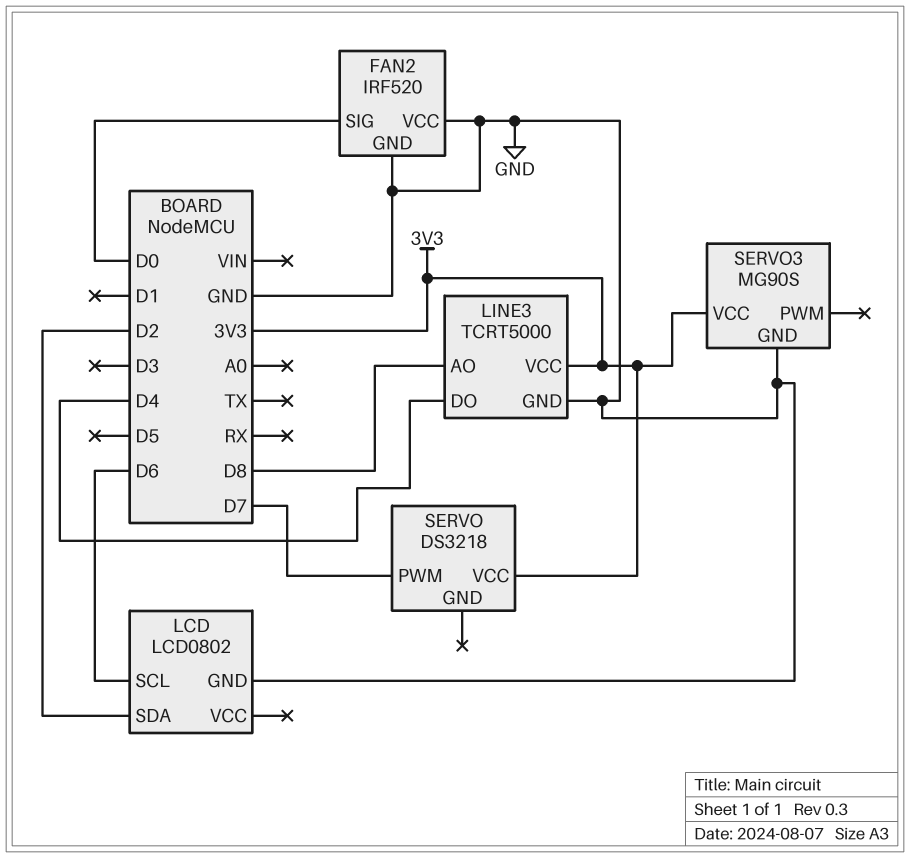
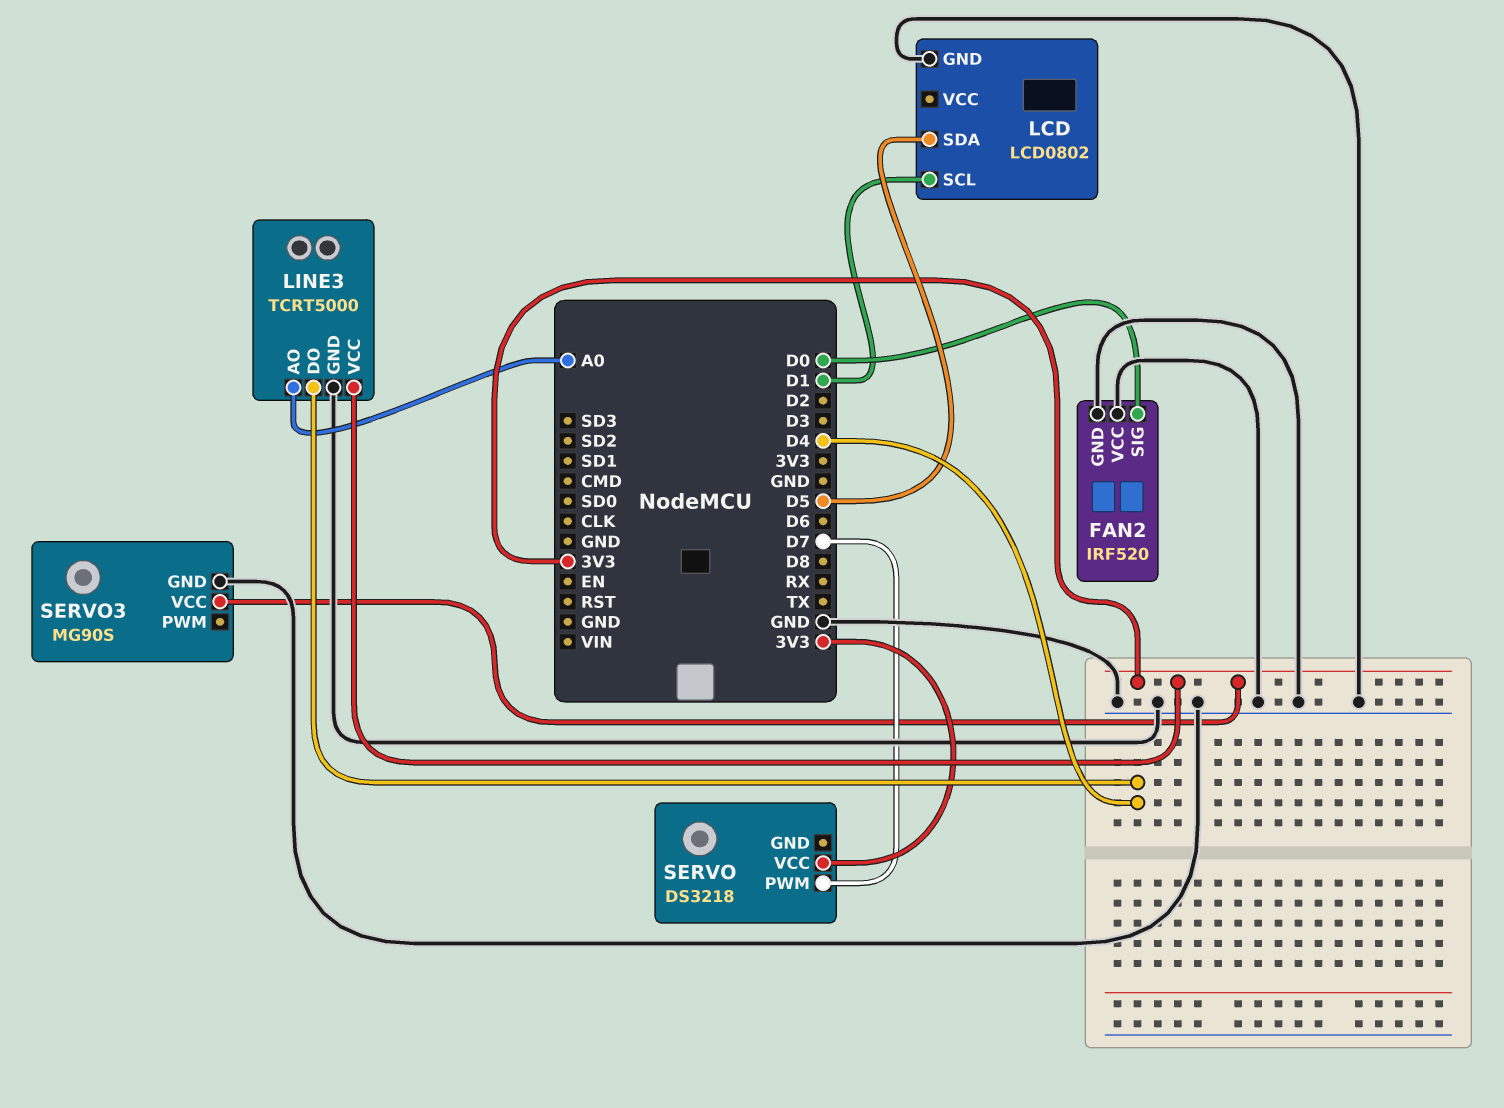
LCD pin SCL: D6 -> D1
LCD pin SDA: D2 -> D5
LINE3 pin AO: D8 -> A0

